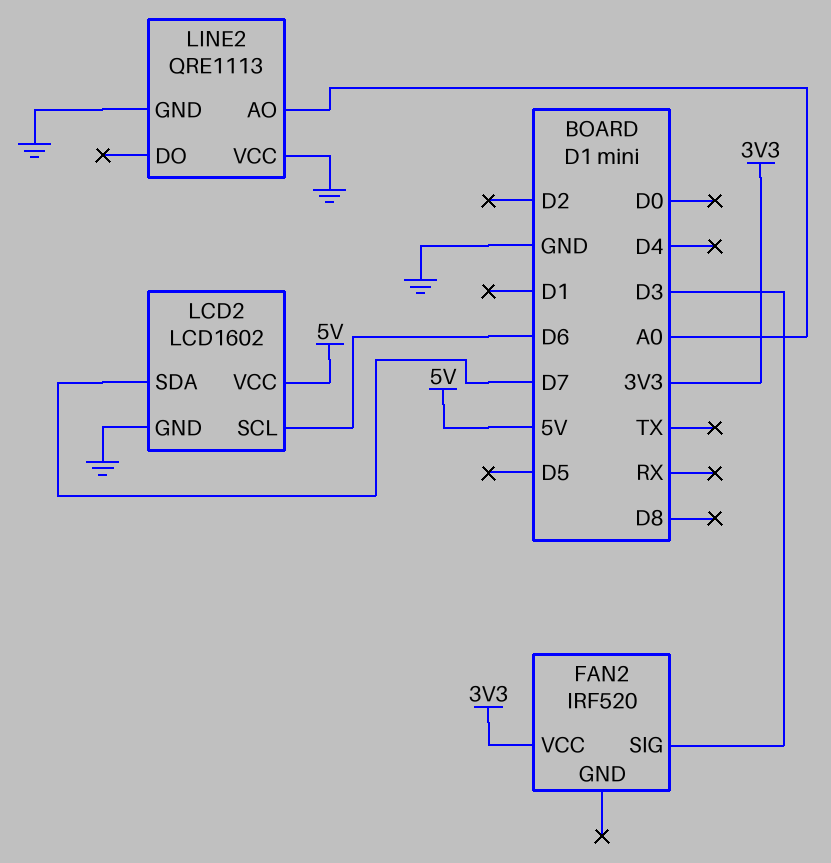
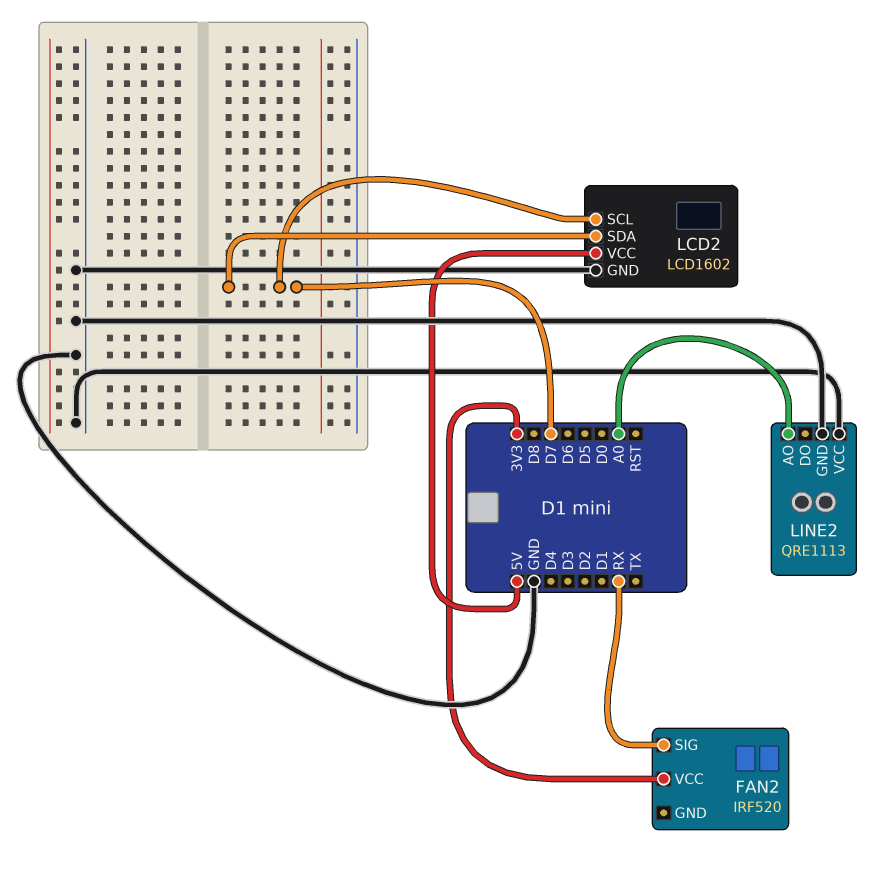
FAN2 pin SIG: D3 -> RX
LCD2 pin SCL: D6 -> D7

